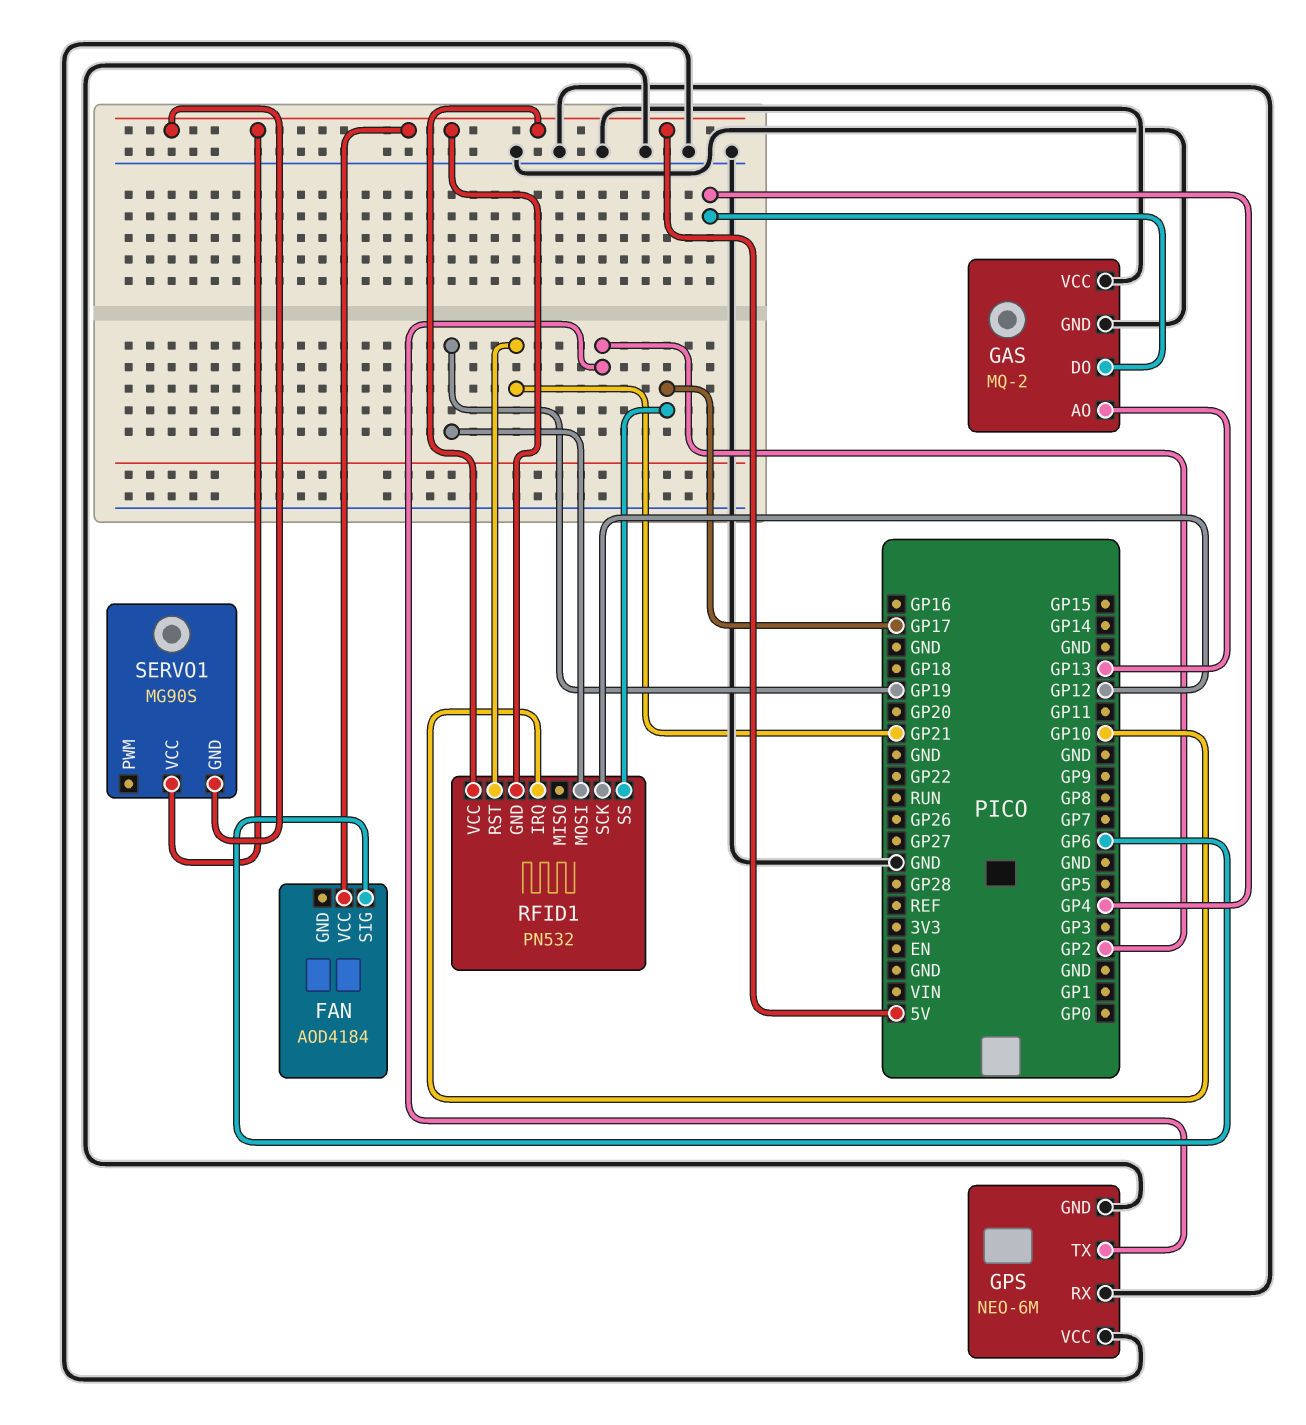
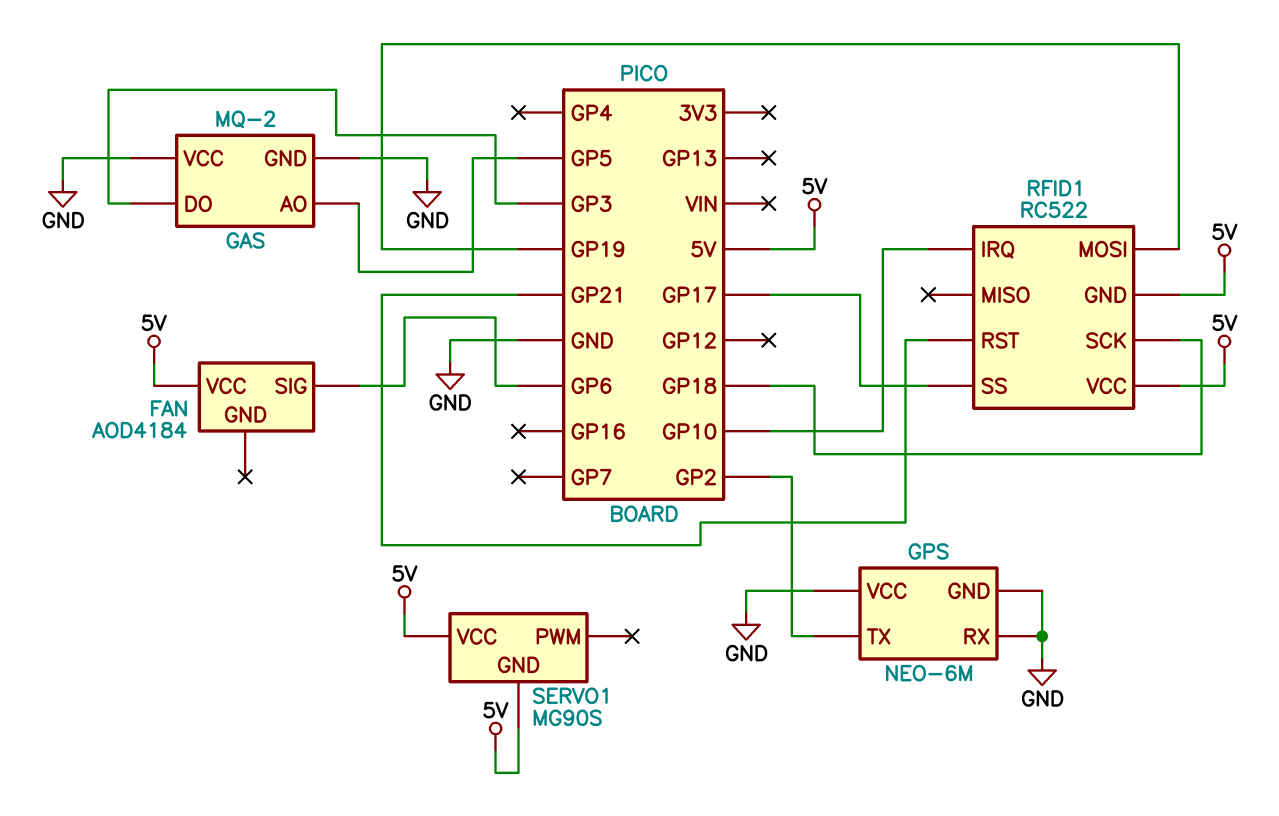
GAS pin AO: GP13 -> GP5
GAS pin DO: GP4 -> GP3
RFID1: PN532 -> RC522
RFID1 pin SCK: GP12 -> GP18

